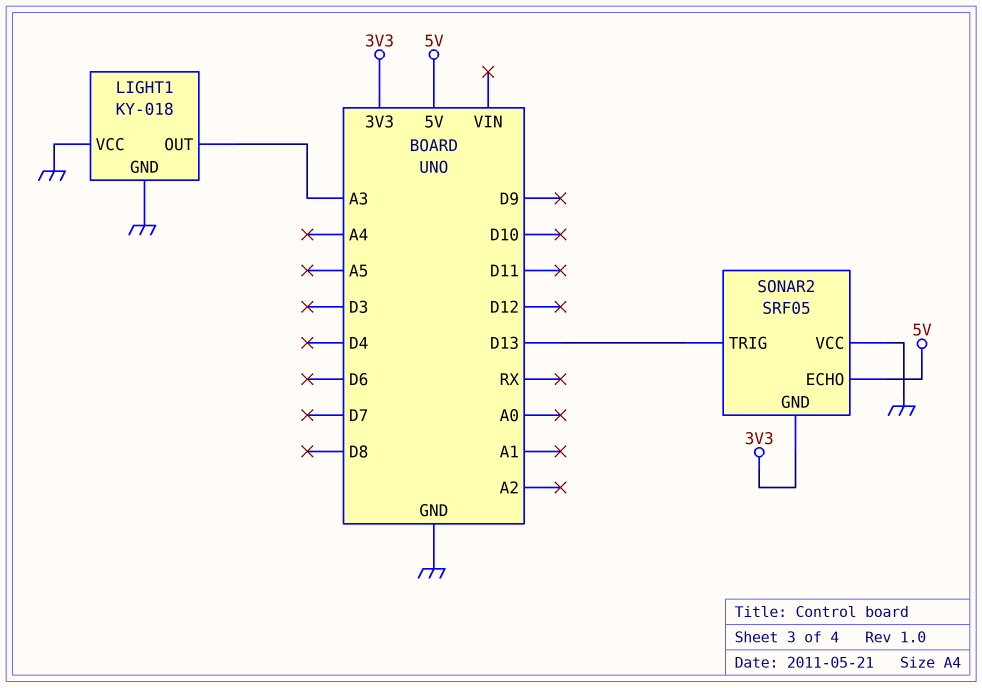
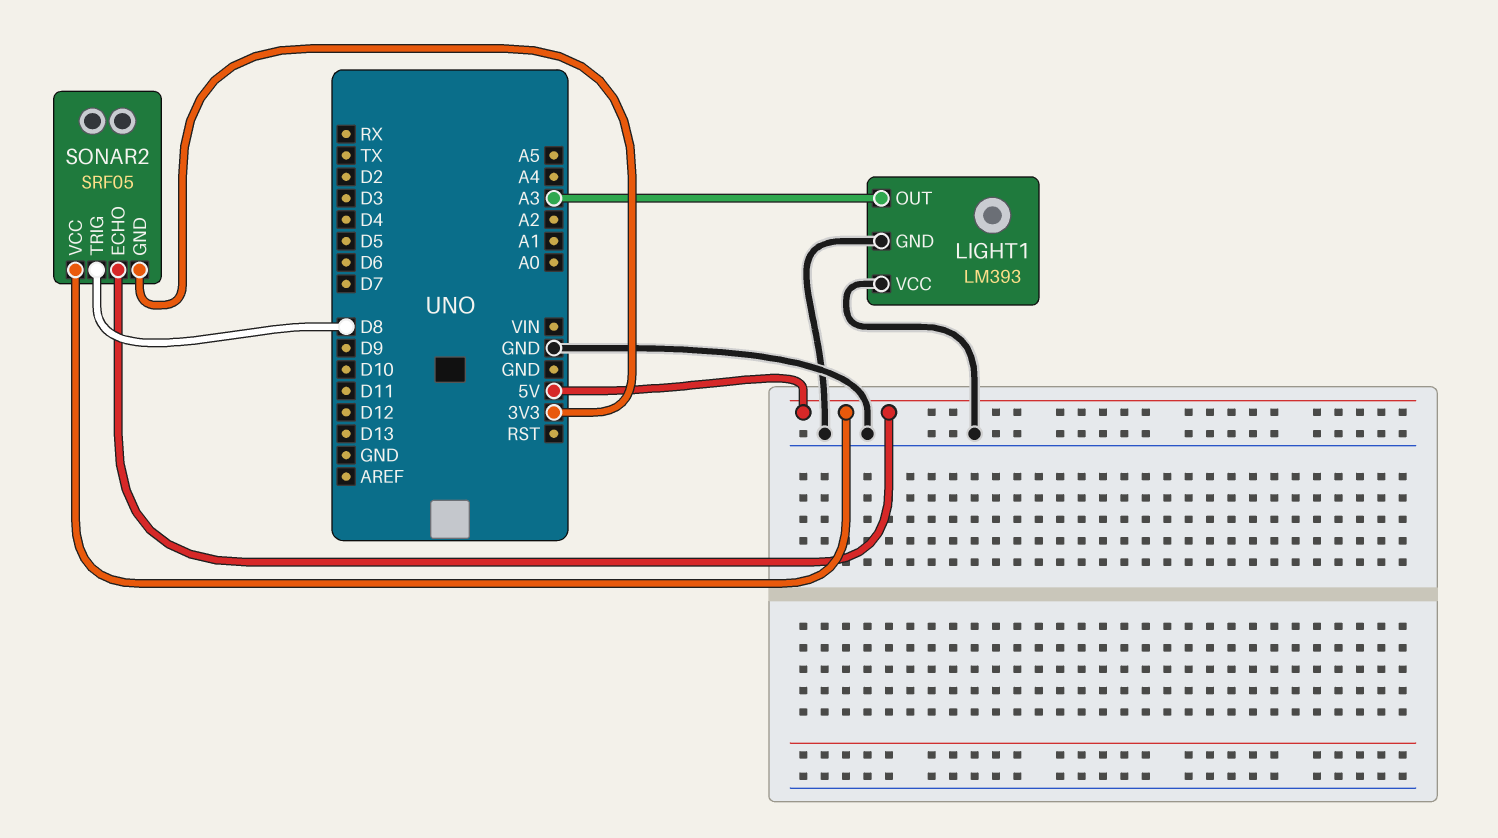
LIGHT1: KY-018 -> LM393
SONAR2 pin TRIG: D13 -> D8
SONAR2 pin VCC: GND -> 5V

